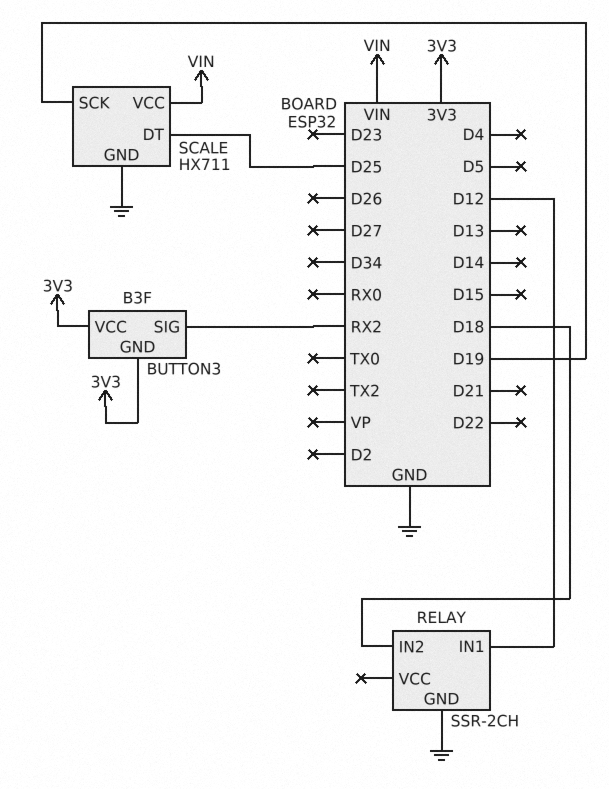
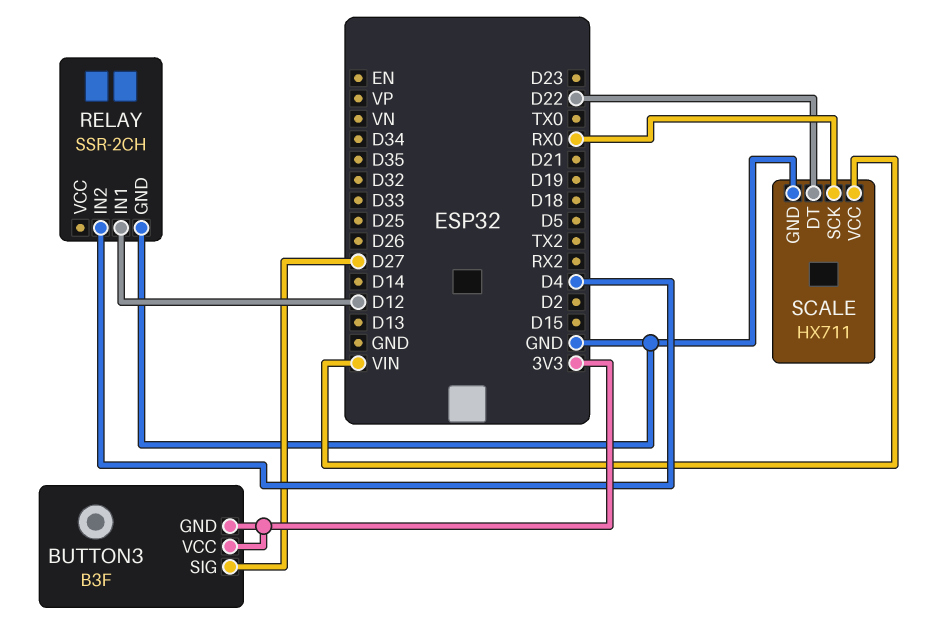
BUTTON3 pin SIG: RX2 -> D27
RELAY pin IN2: D18 -> D4
SCALE pin DT: D25 -> D22
SCALE pin SCK: D19 -> RX0

